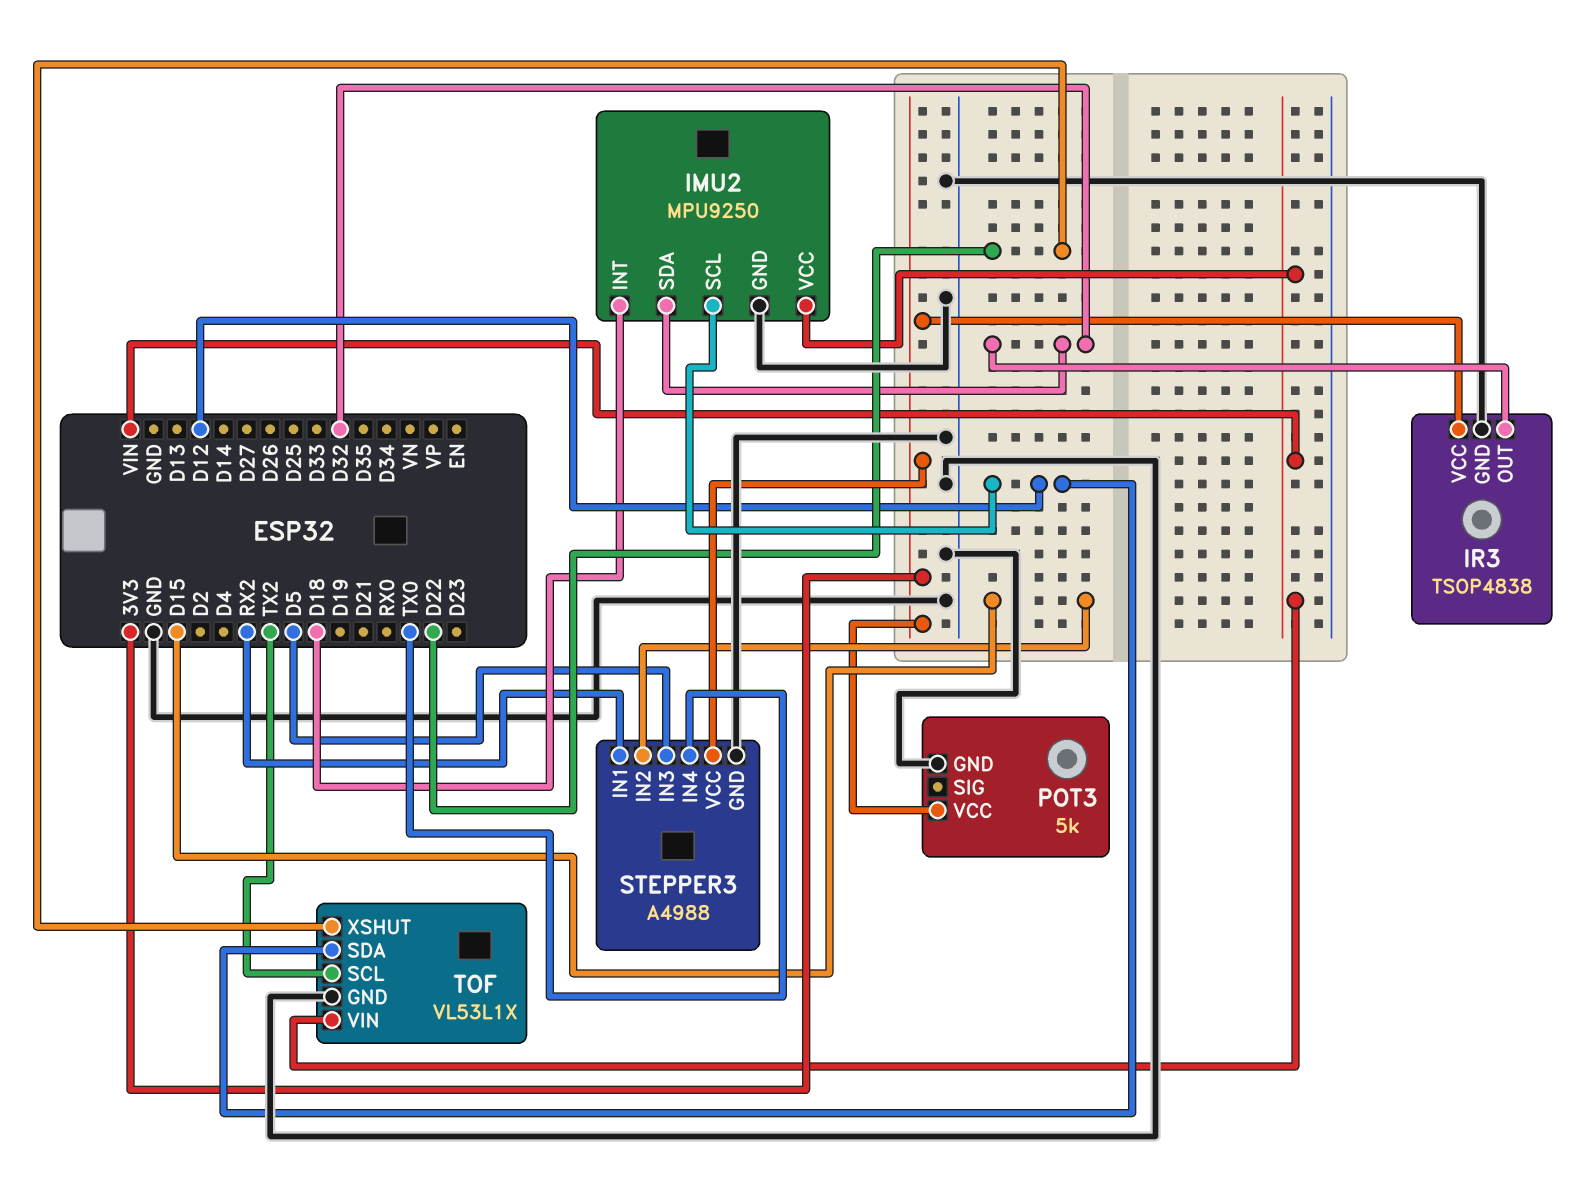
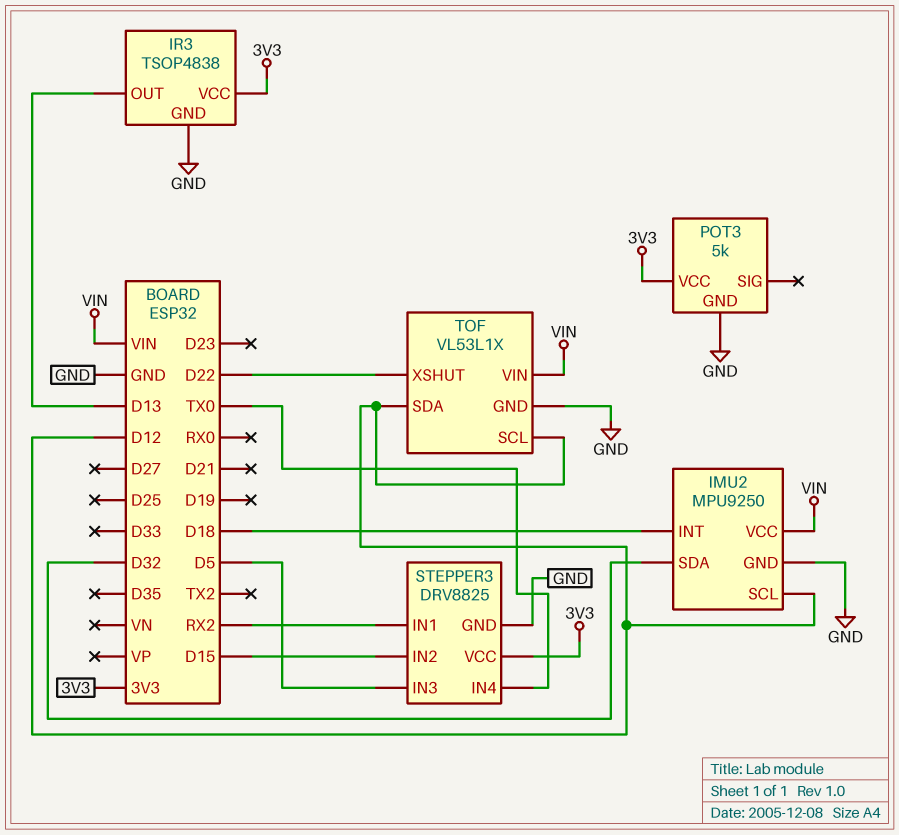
IR3 pin OUT: D32 -> D13
STEPPER3: A4988 -> DRV8825
TOF pin SCL: TX2 -> D12

